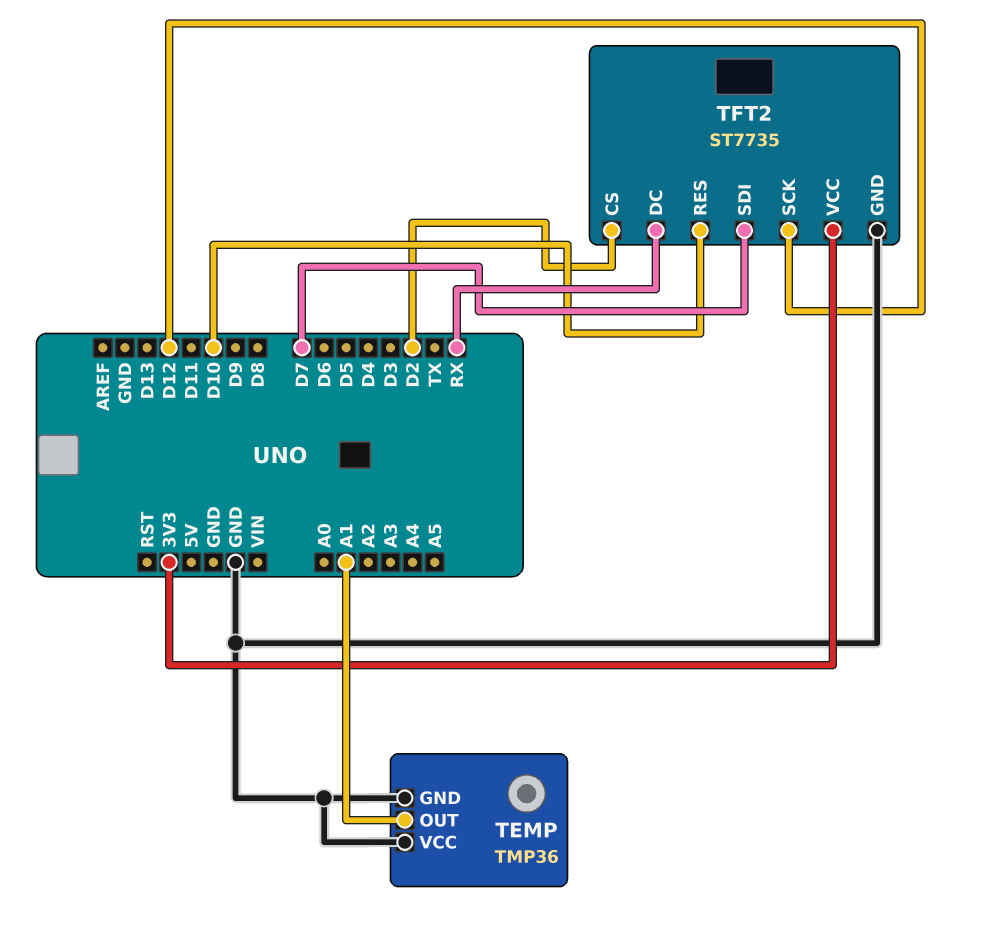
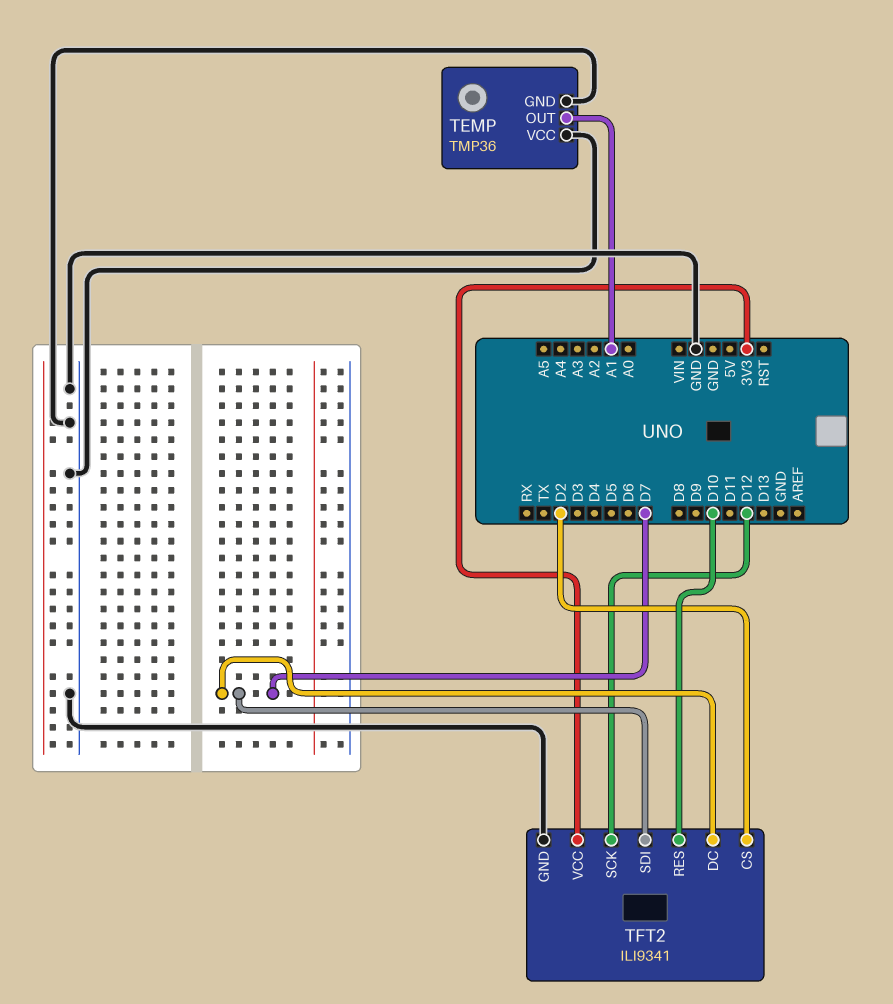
TFT2: ST7735 -> ILI9341
TFT2 pin DC: RX -> D7

